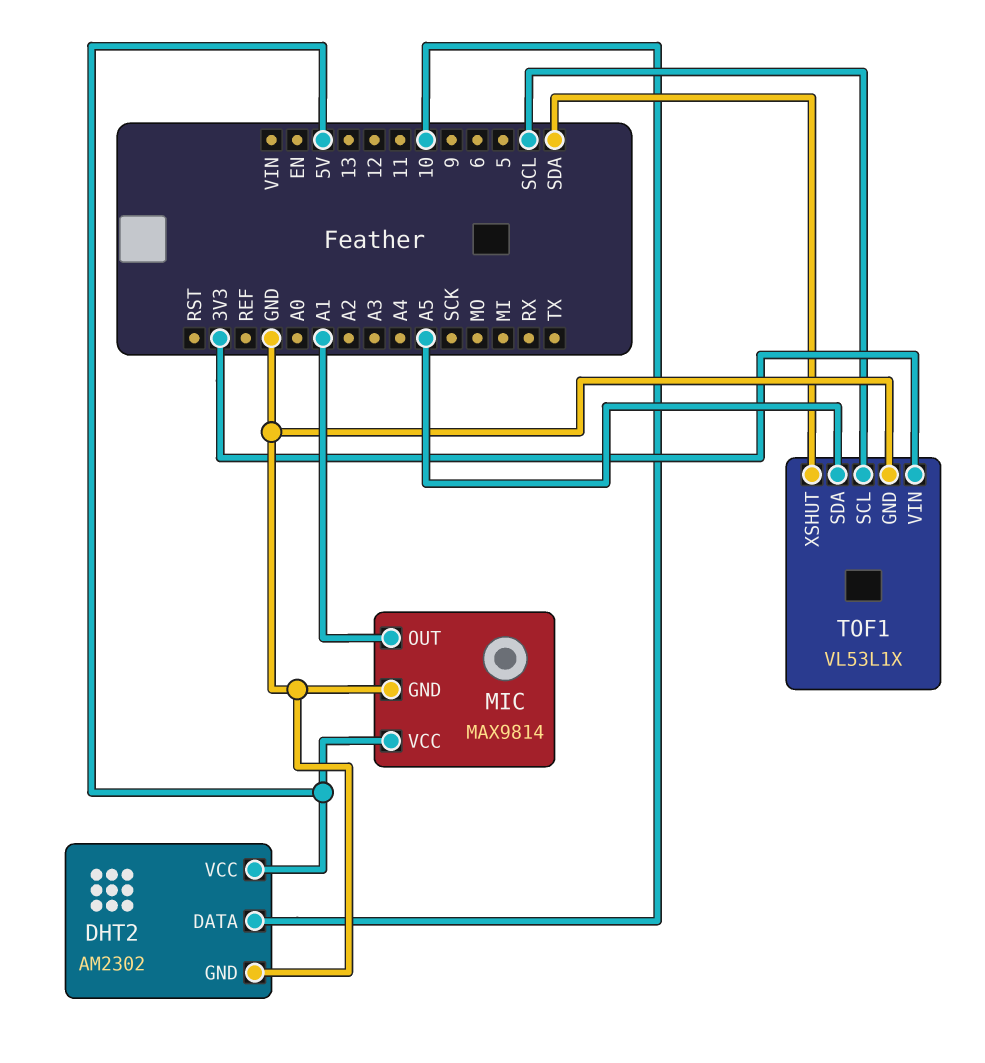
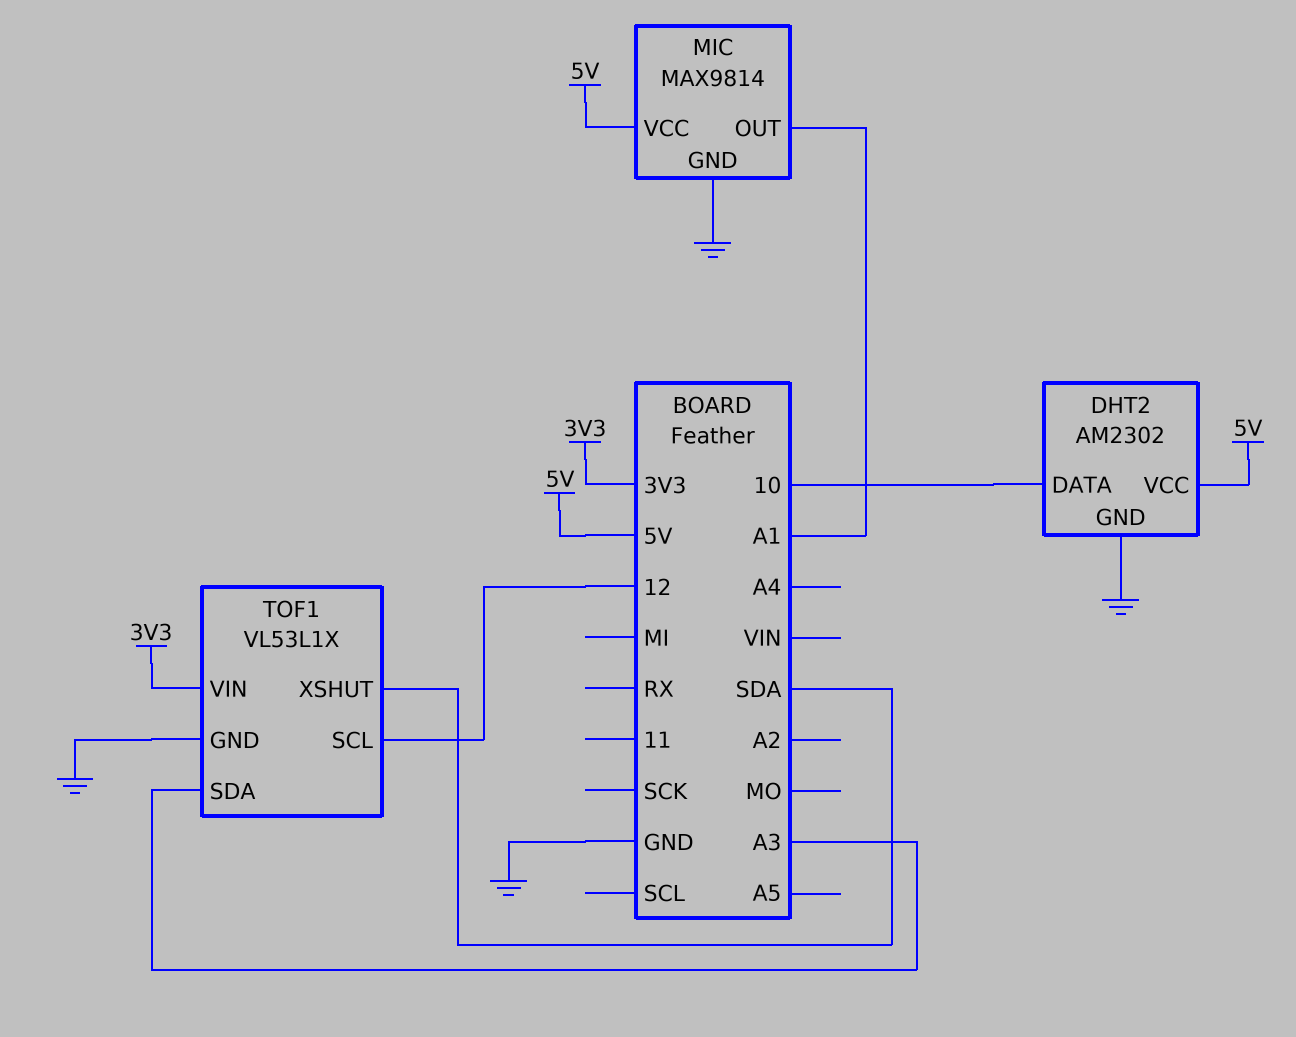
TOF1 pin SCL: SCL -> 12
TOF1 pin SDA: A5 -> A3

